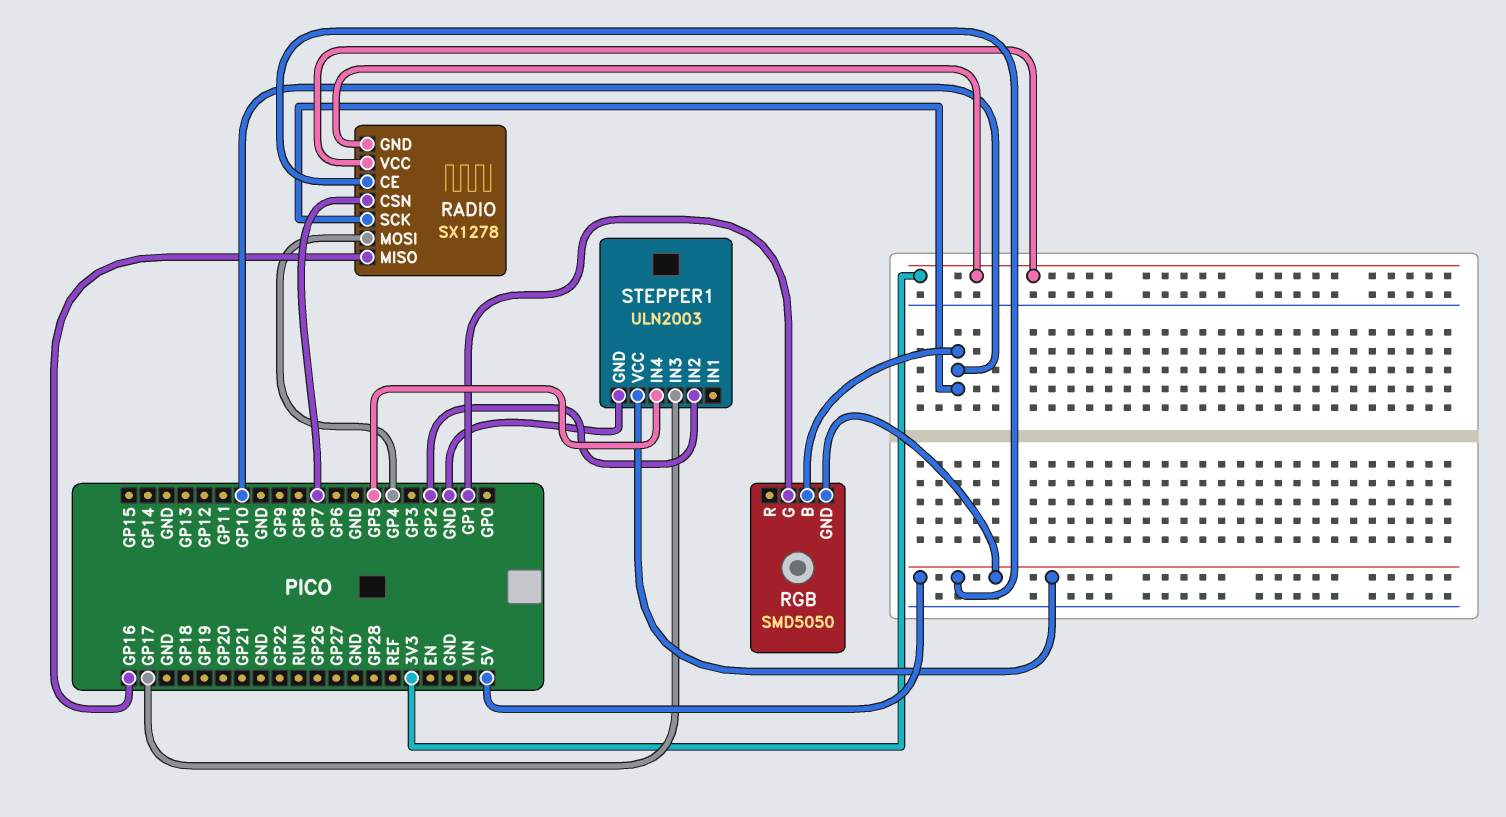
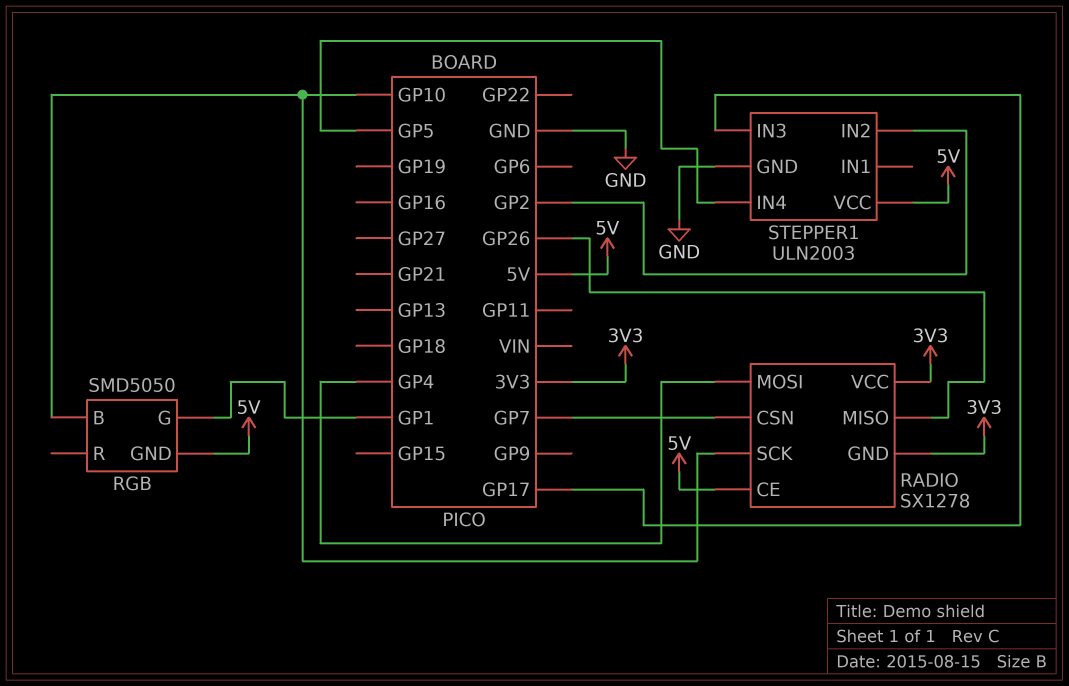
RADIO pin MISO: GP16 -> GP26

